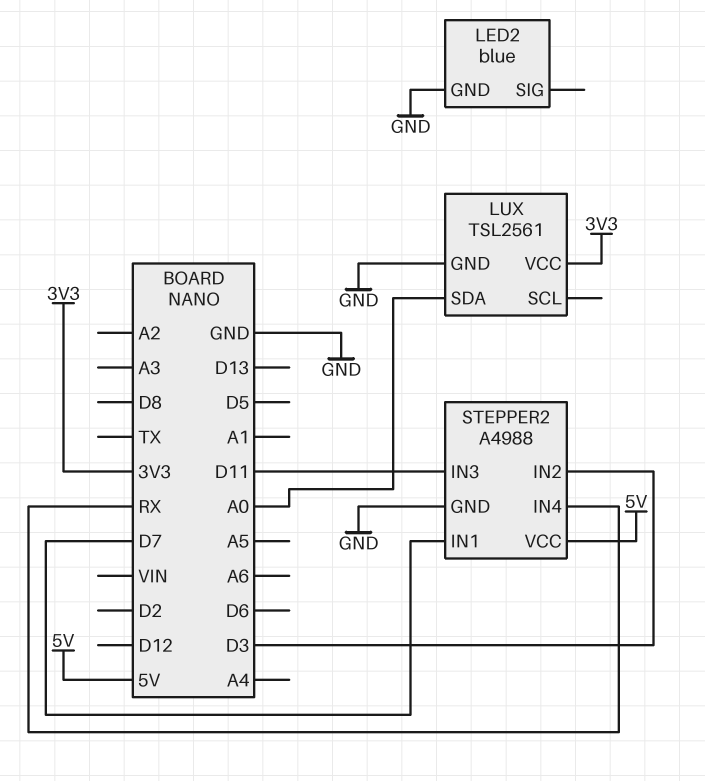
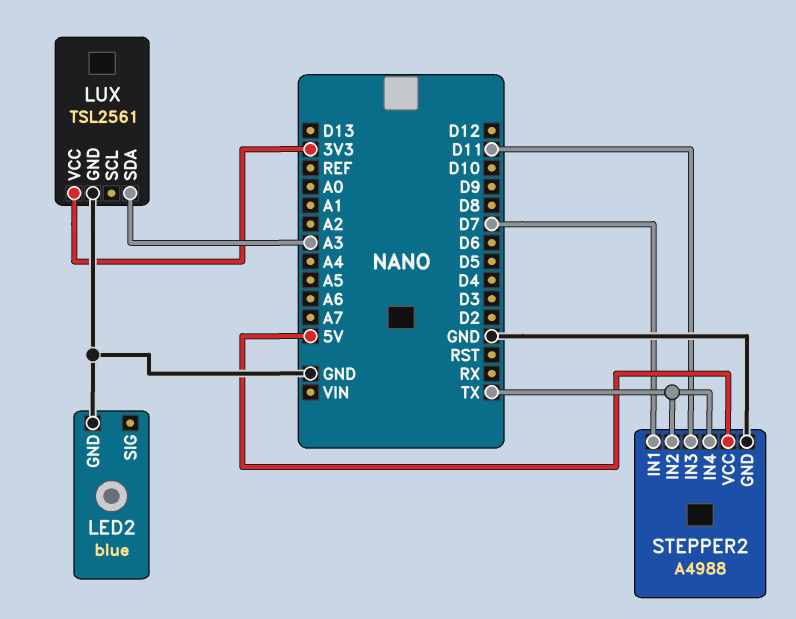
LUX pin SDA: A0 -> A3
STEPPER2 pin IN2: D3 -> TX
STEPPER2 pin IN4: RX -> TX

